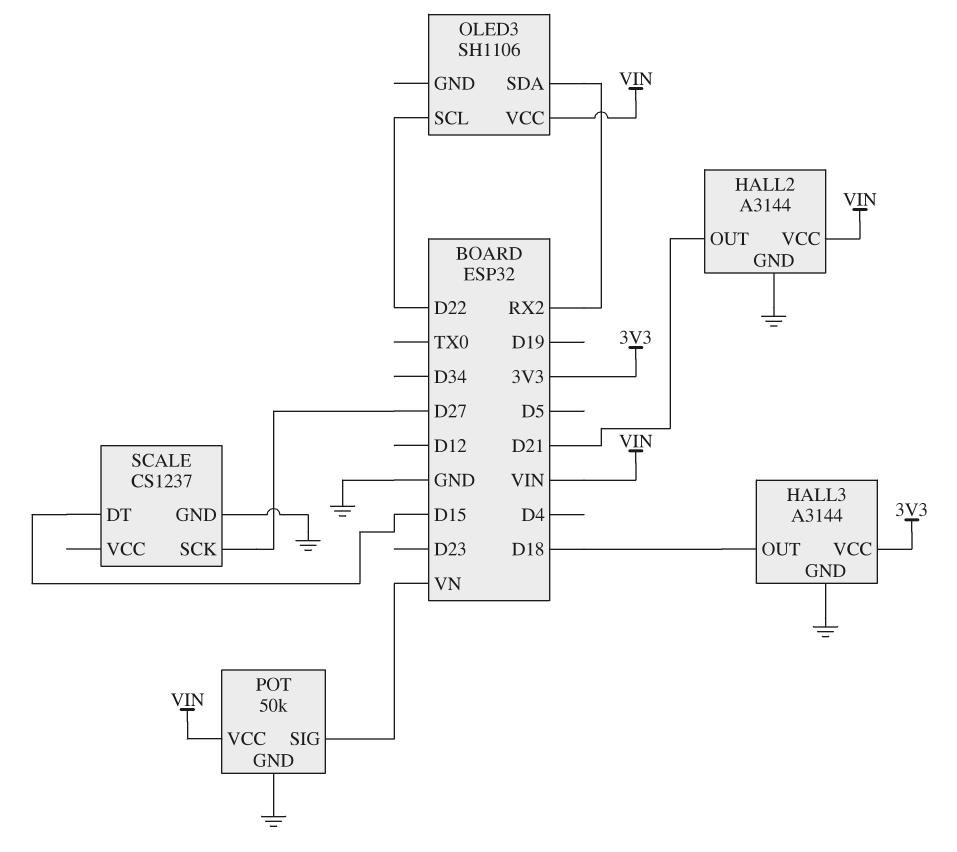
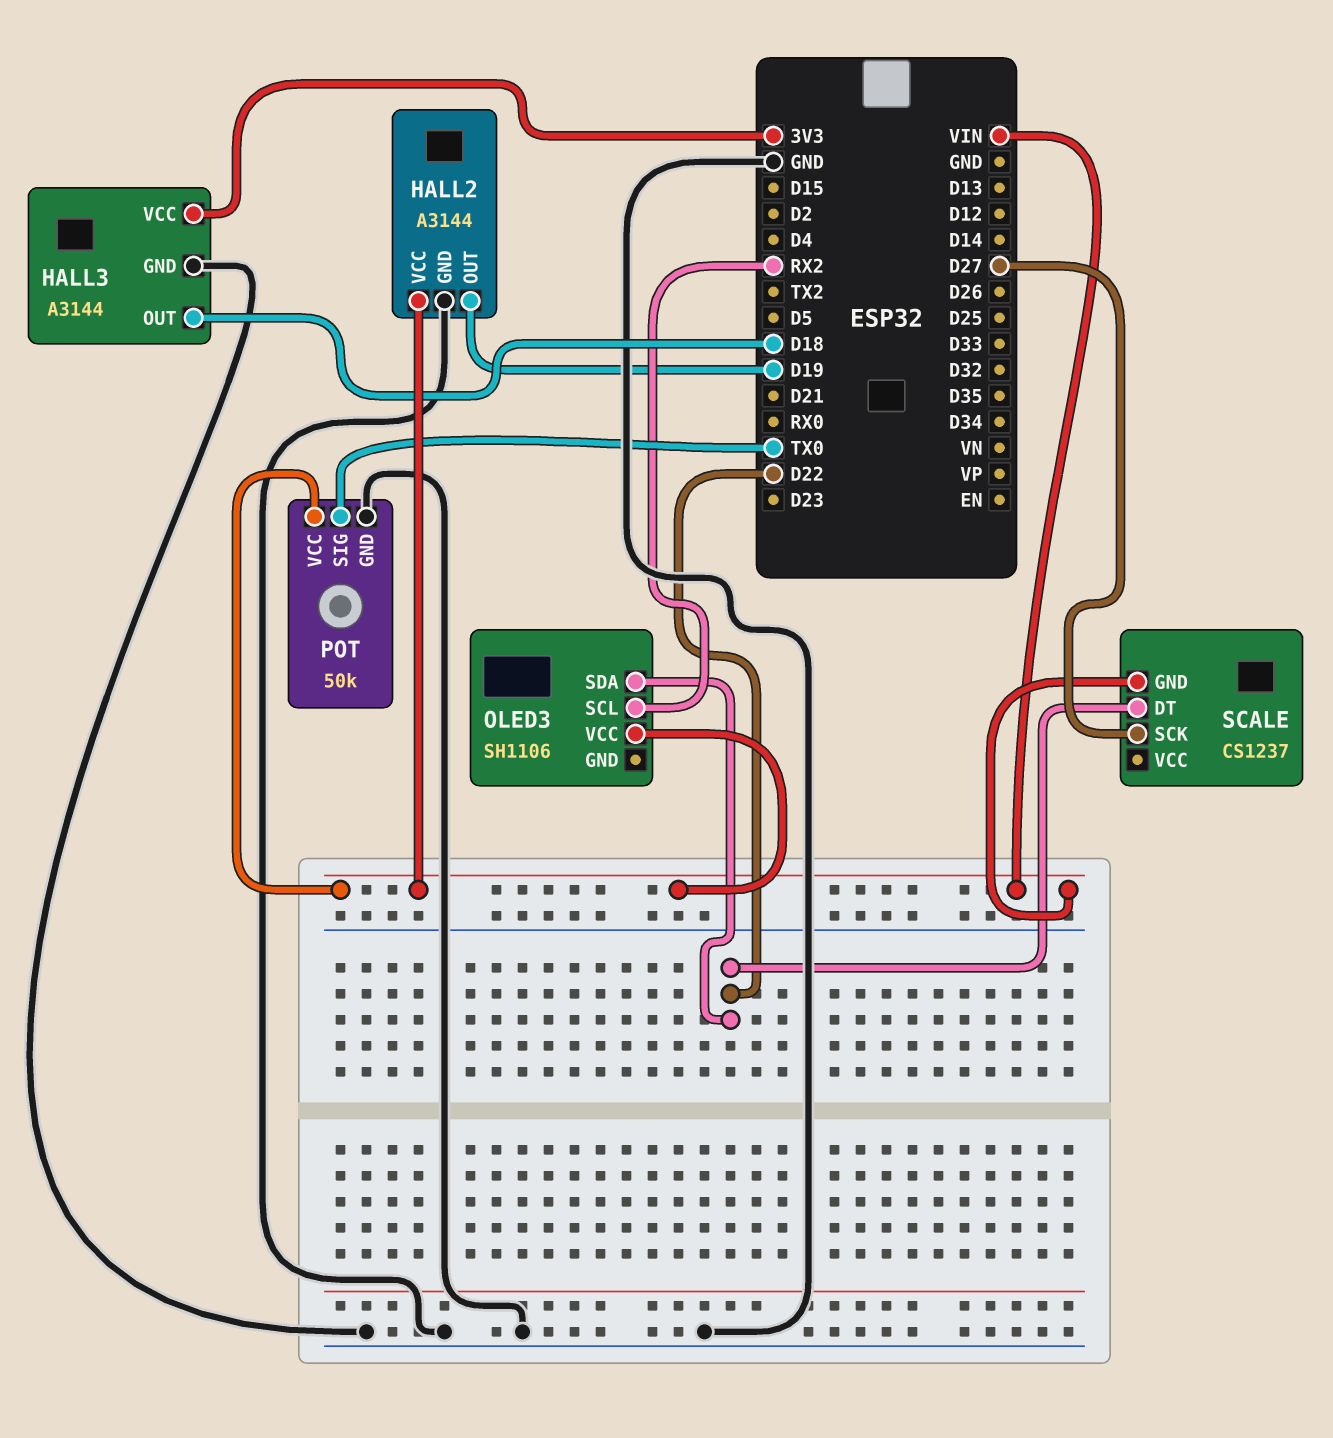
HALL2 pin OUT: D21 -> D19
OLED3 pin SCL: D22 -> RX2
OLED3 pin SDA: RX2 -> D22
POT pin SIG: VN -> TX0
SCALE pin DT: D15 -> D22
SCALE pin GND: GND -> VIN

